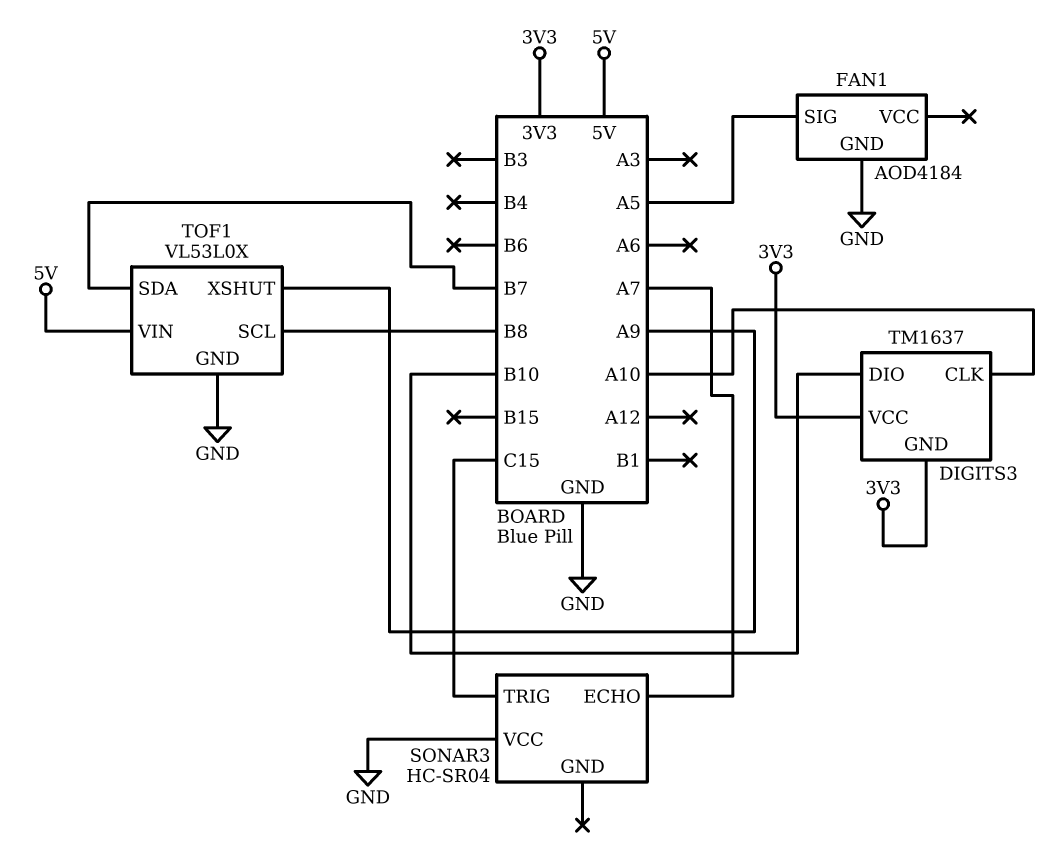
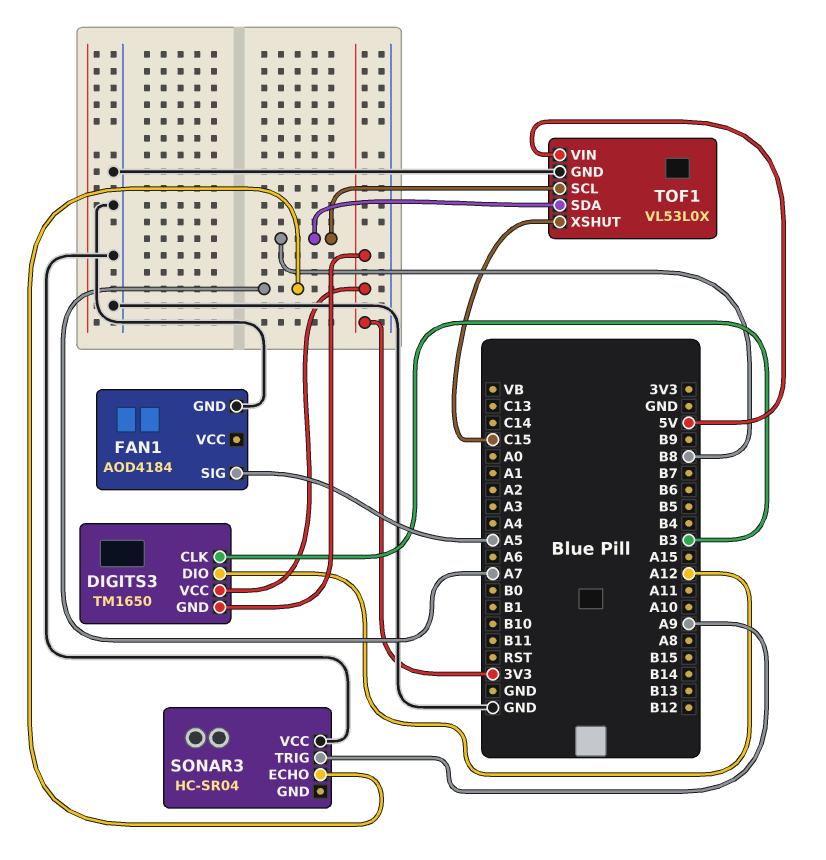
DIGITS3: TM1637 -> TM1650
DIGITS3 pin CLK: A10 -> B3
DIGITS3 pin DIO: B10 -> A12
SONAR3 pin TRIG: C15 -> A9
TOF1 pin SDA: B7 -> B8
TOF1 pin XSHUT: A9 -> C15

